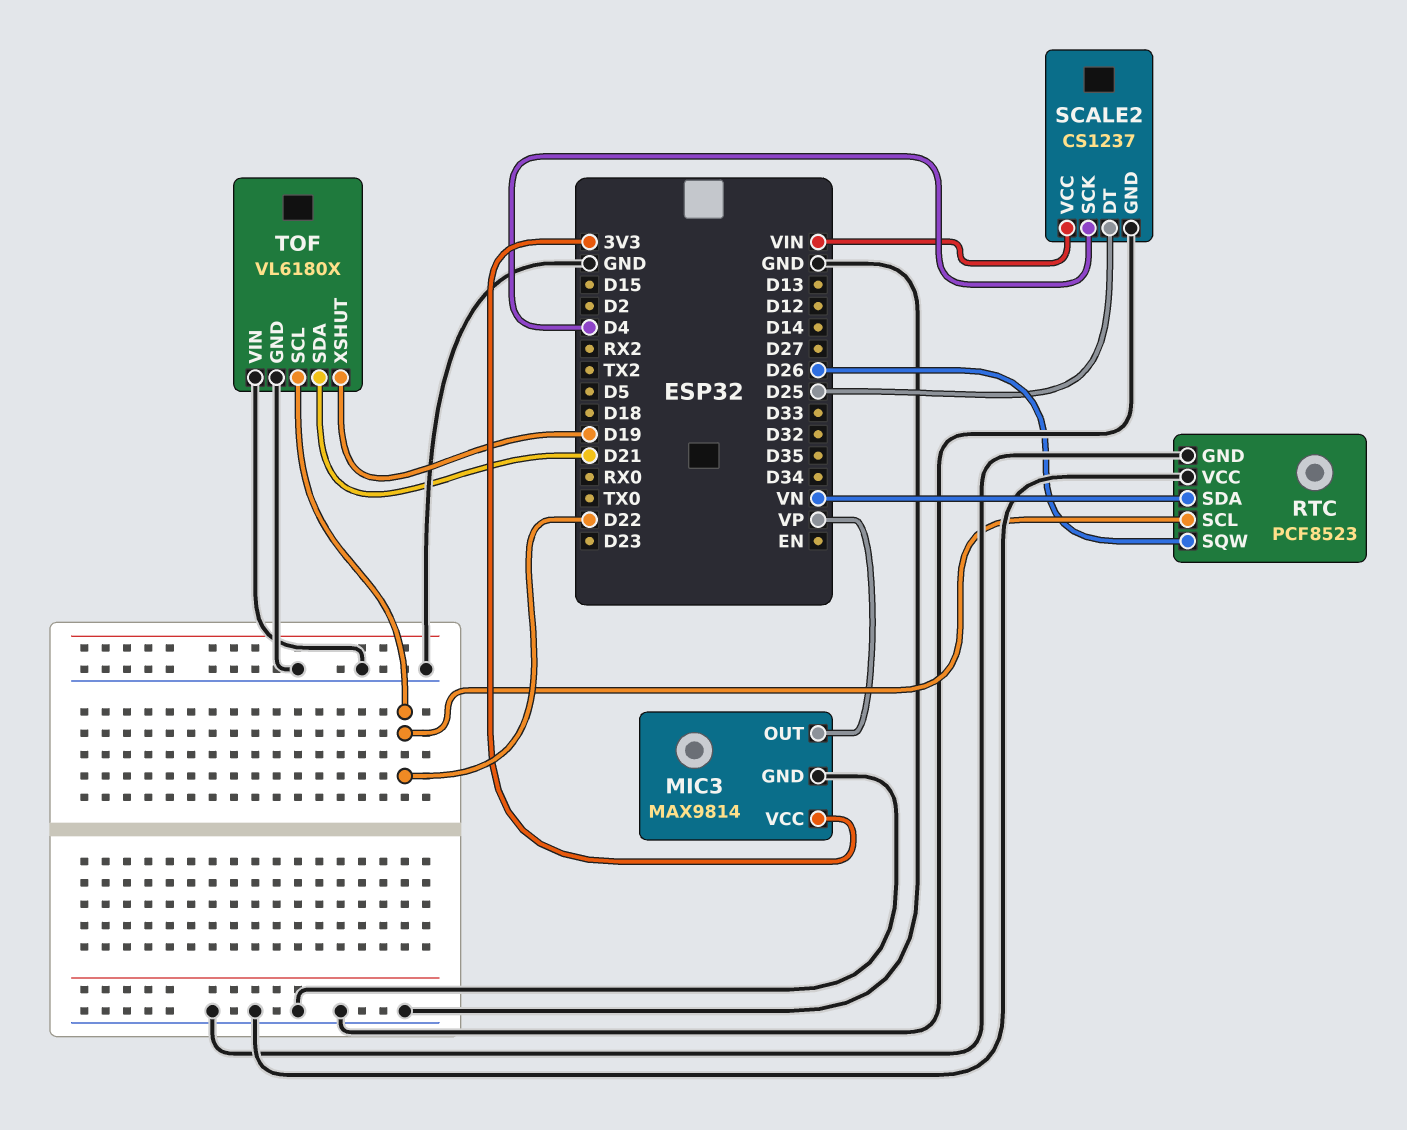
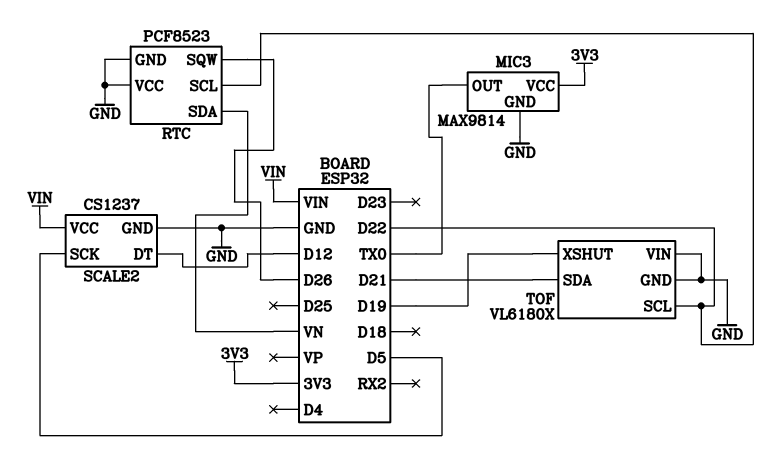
MIC3 pin OUT: VP -> TX0
SCALE2 pin DT: D25 -> D12
SCALE2 pin SCK: D4 -> D5

